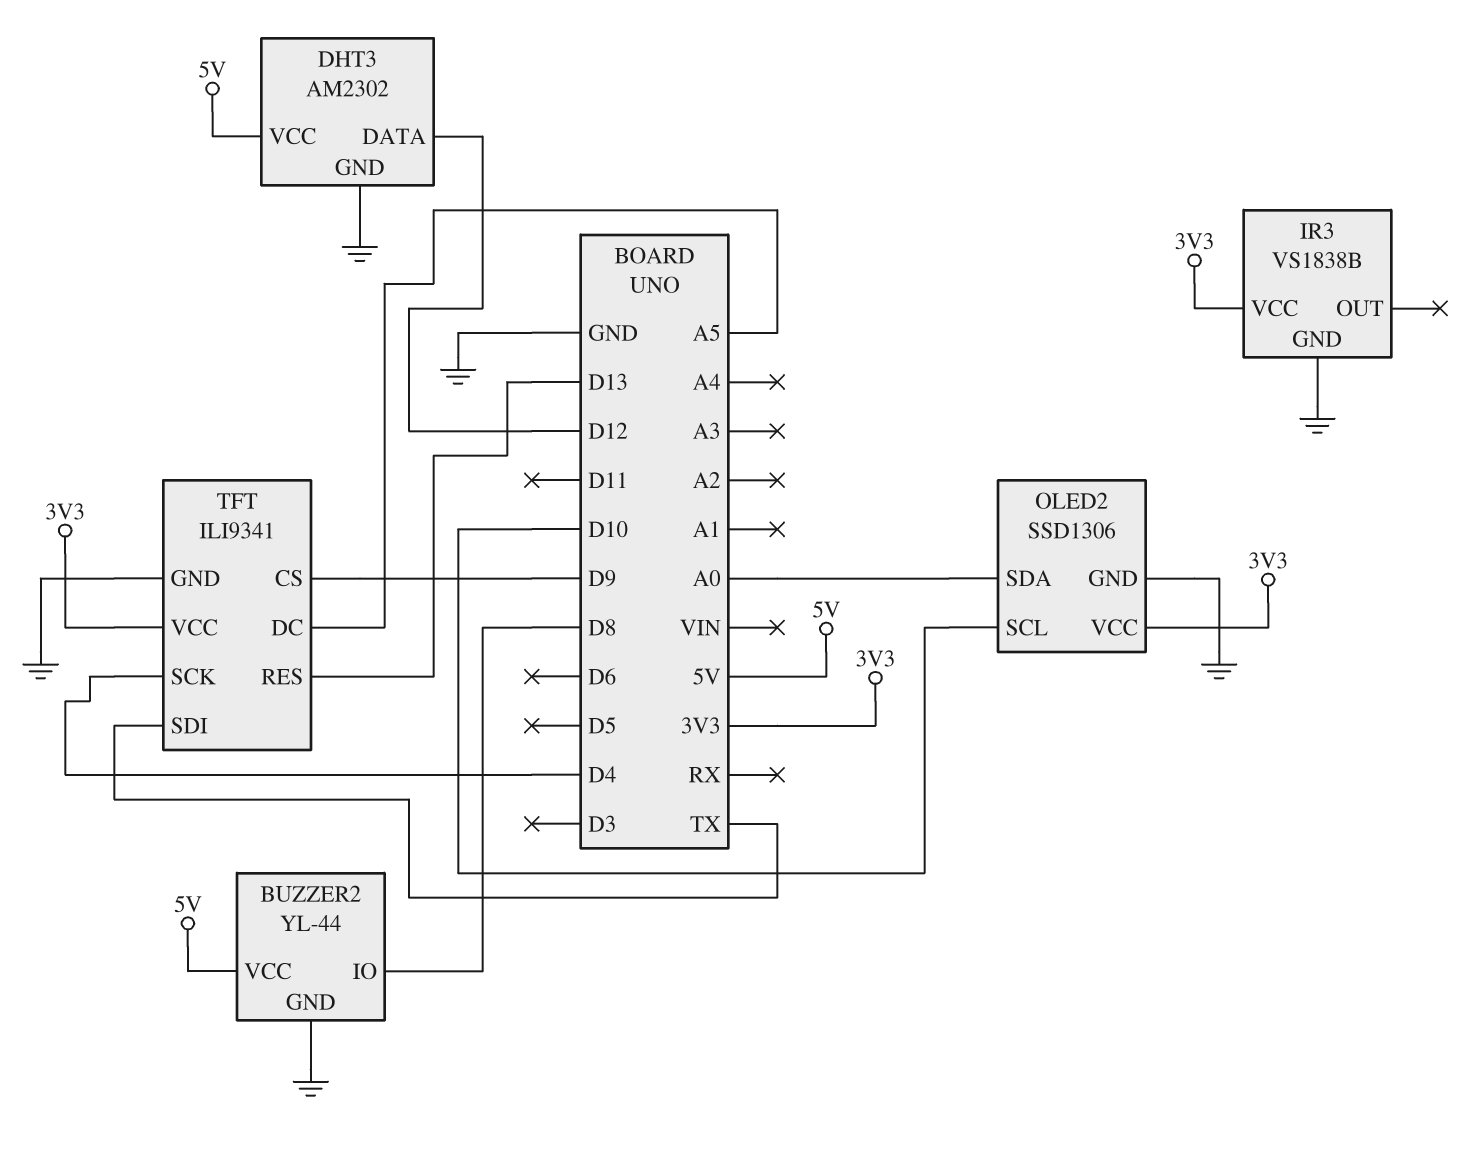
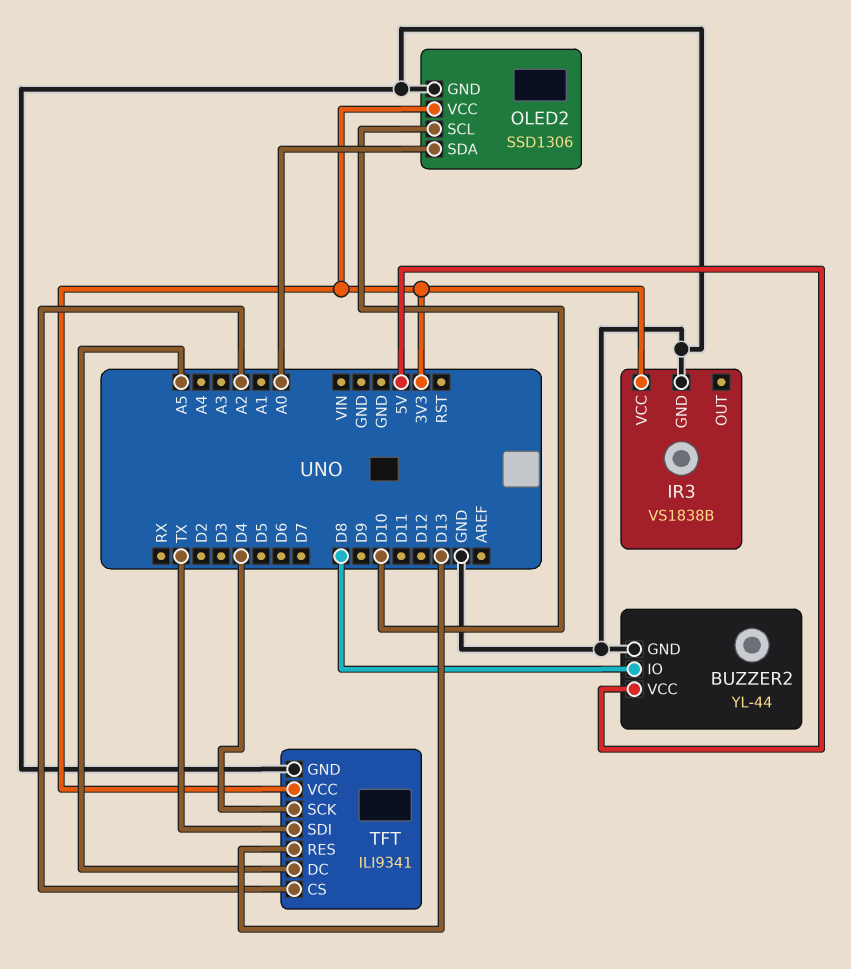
DHT3: AM2302 -> none
DHT3 pin DATA: D12 -> none
DHT3 pin GND: GND -> none
DHT3 pin VCC: 5V -> none
TFT pin CS: D9 -> A2

